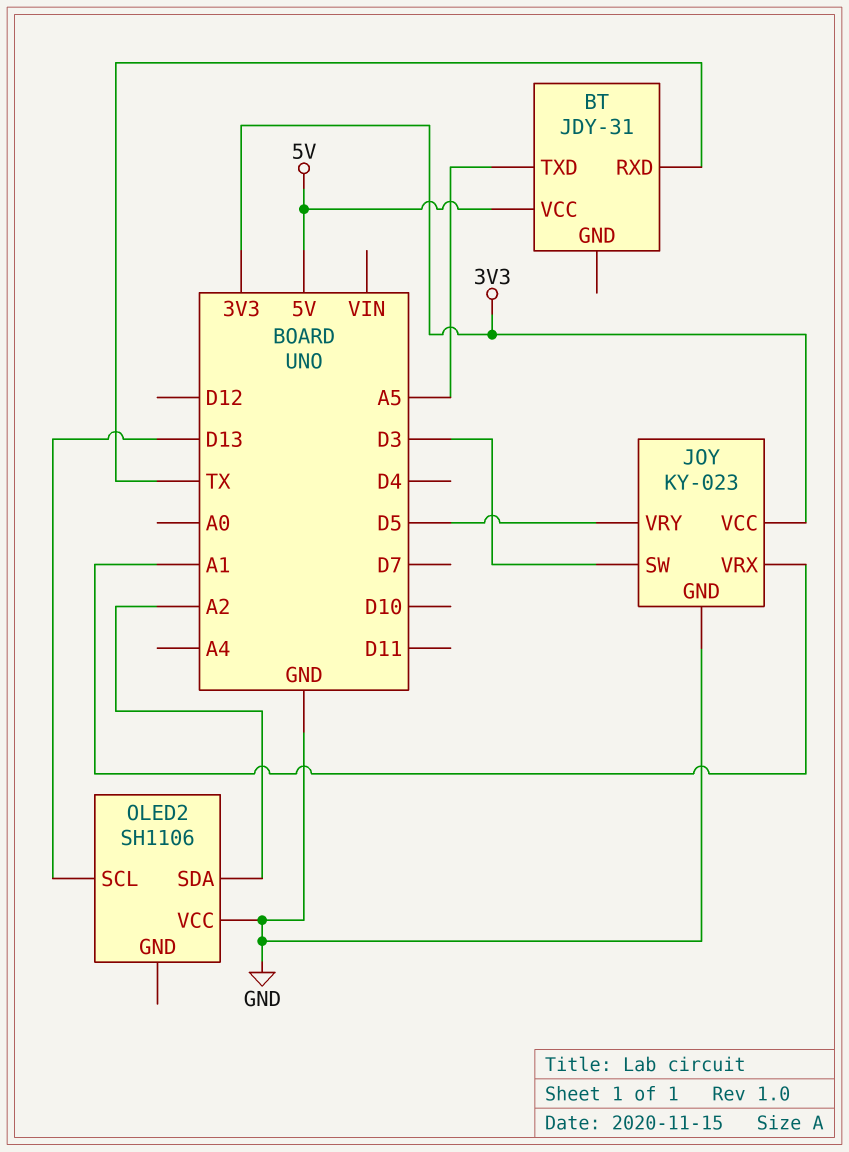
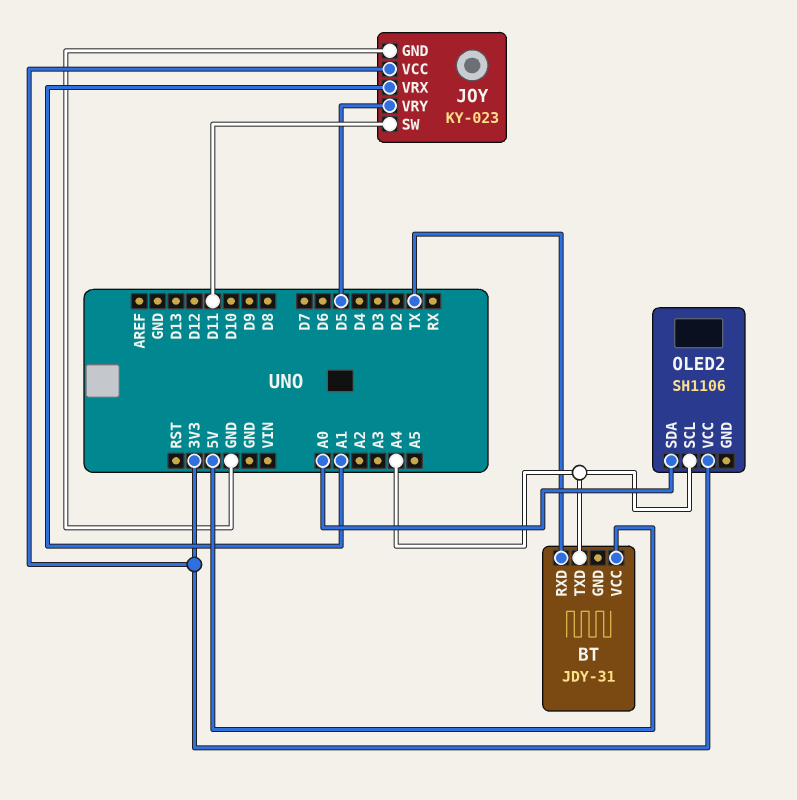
BT pin TXD: A5 -> A4
JOY pin SW: D3 -> D11
OLED2 pin SCL: D13 -> A4
OLED2 pin SDA: A2 -> A0
OLED2 pin VCC: GND -> 3V3

